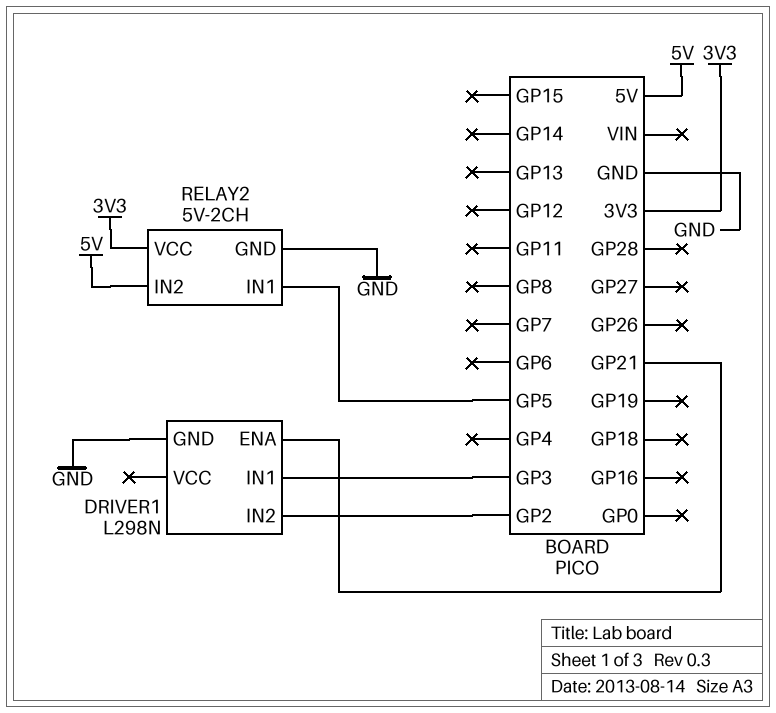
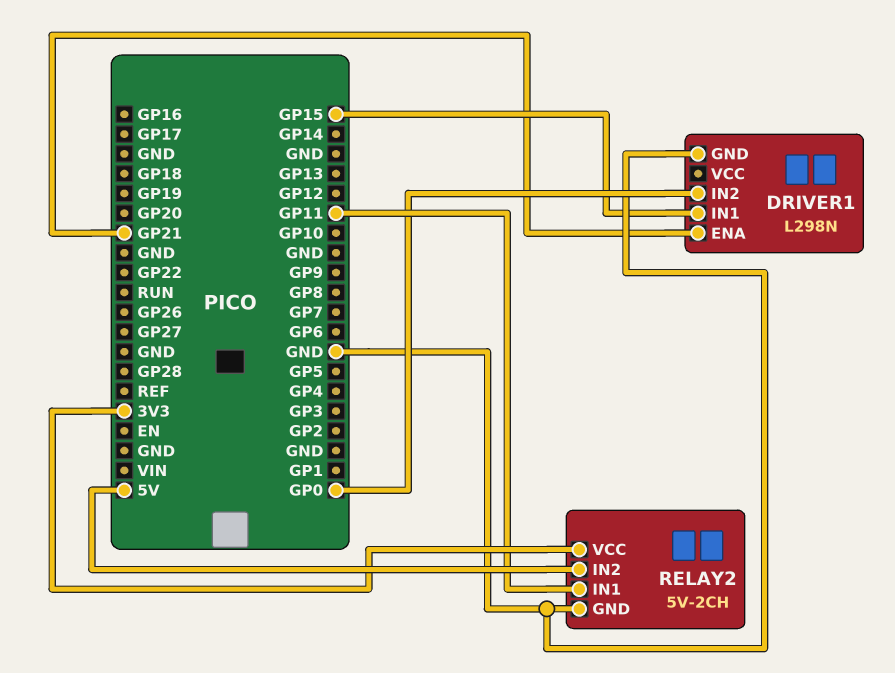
DRIVER1 pin IN1: GP3 -> GP15
DRIVER1 pin IN2: GP2 -> GP0
RELAY2 pin IN1: GP5 -> GP11

